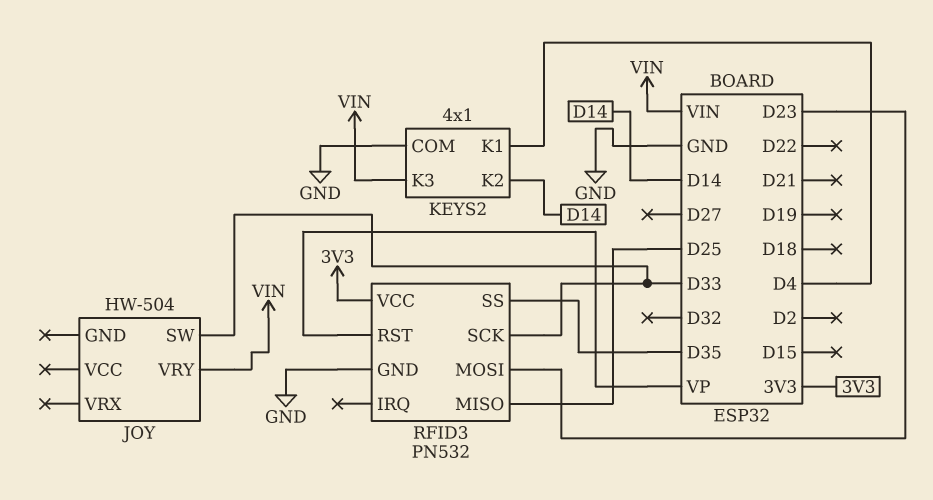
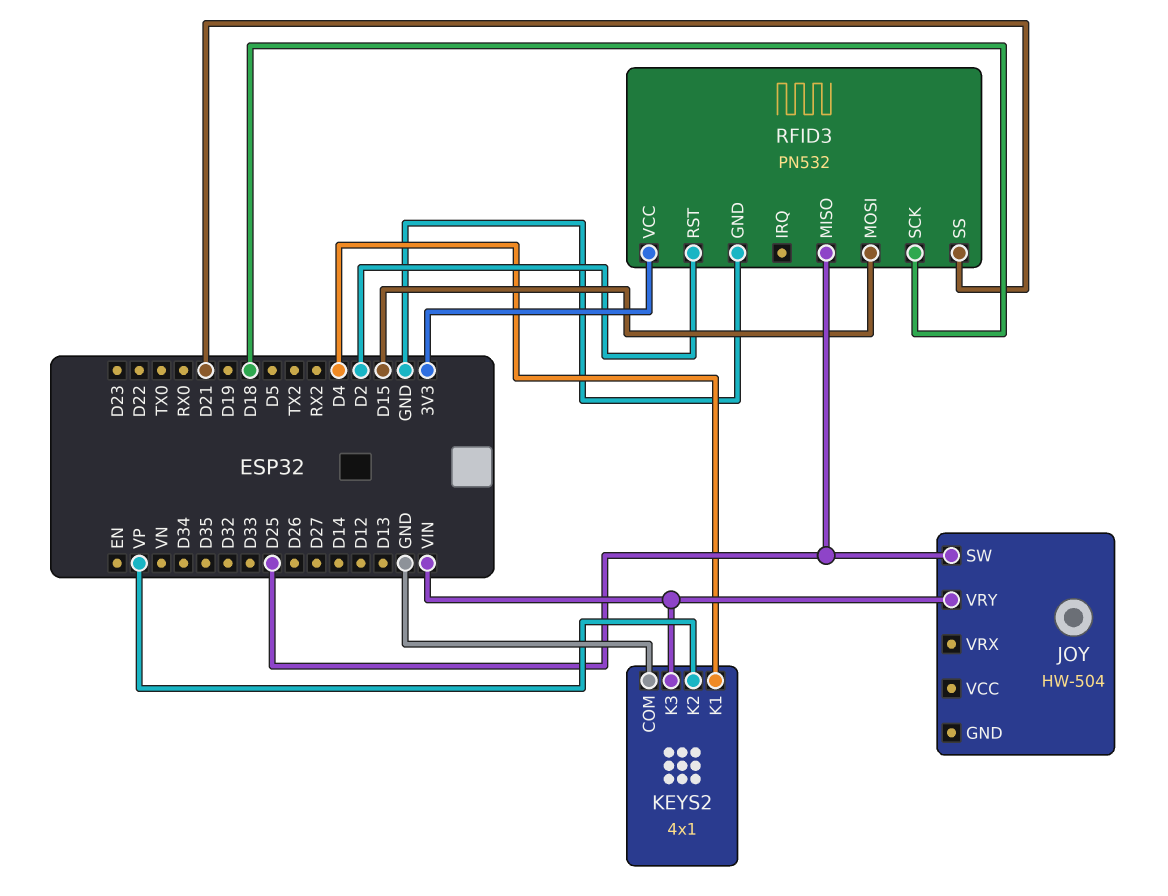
JOY pin SW: D33 -> D25
KEYS2 pin K2: D14 -> VP
RFID3 pin MOSI: D23 -> D15
RFID3 pin RST: VP -> D2
RFID3 pin SCK: D33 -> D18
RFID3 pin SS: D35 -> D21

